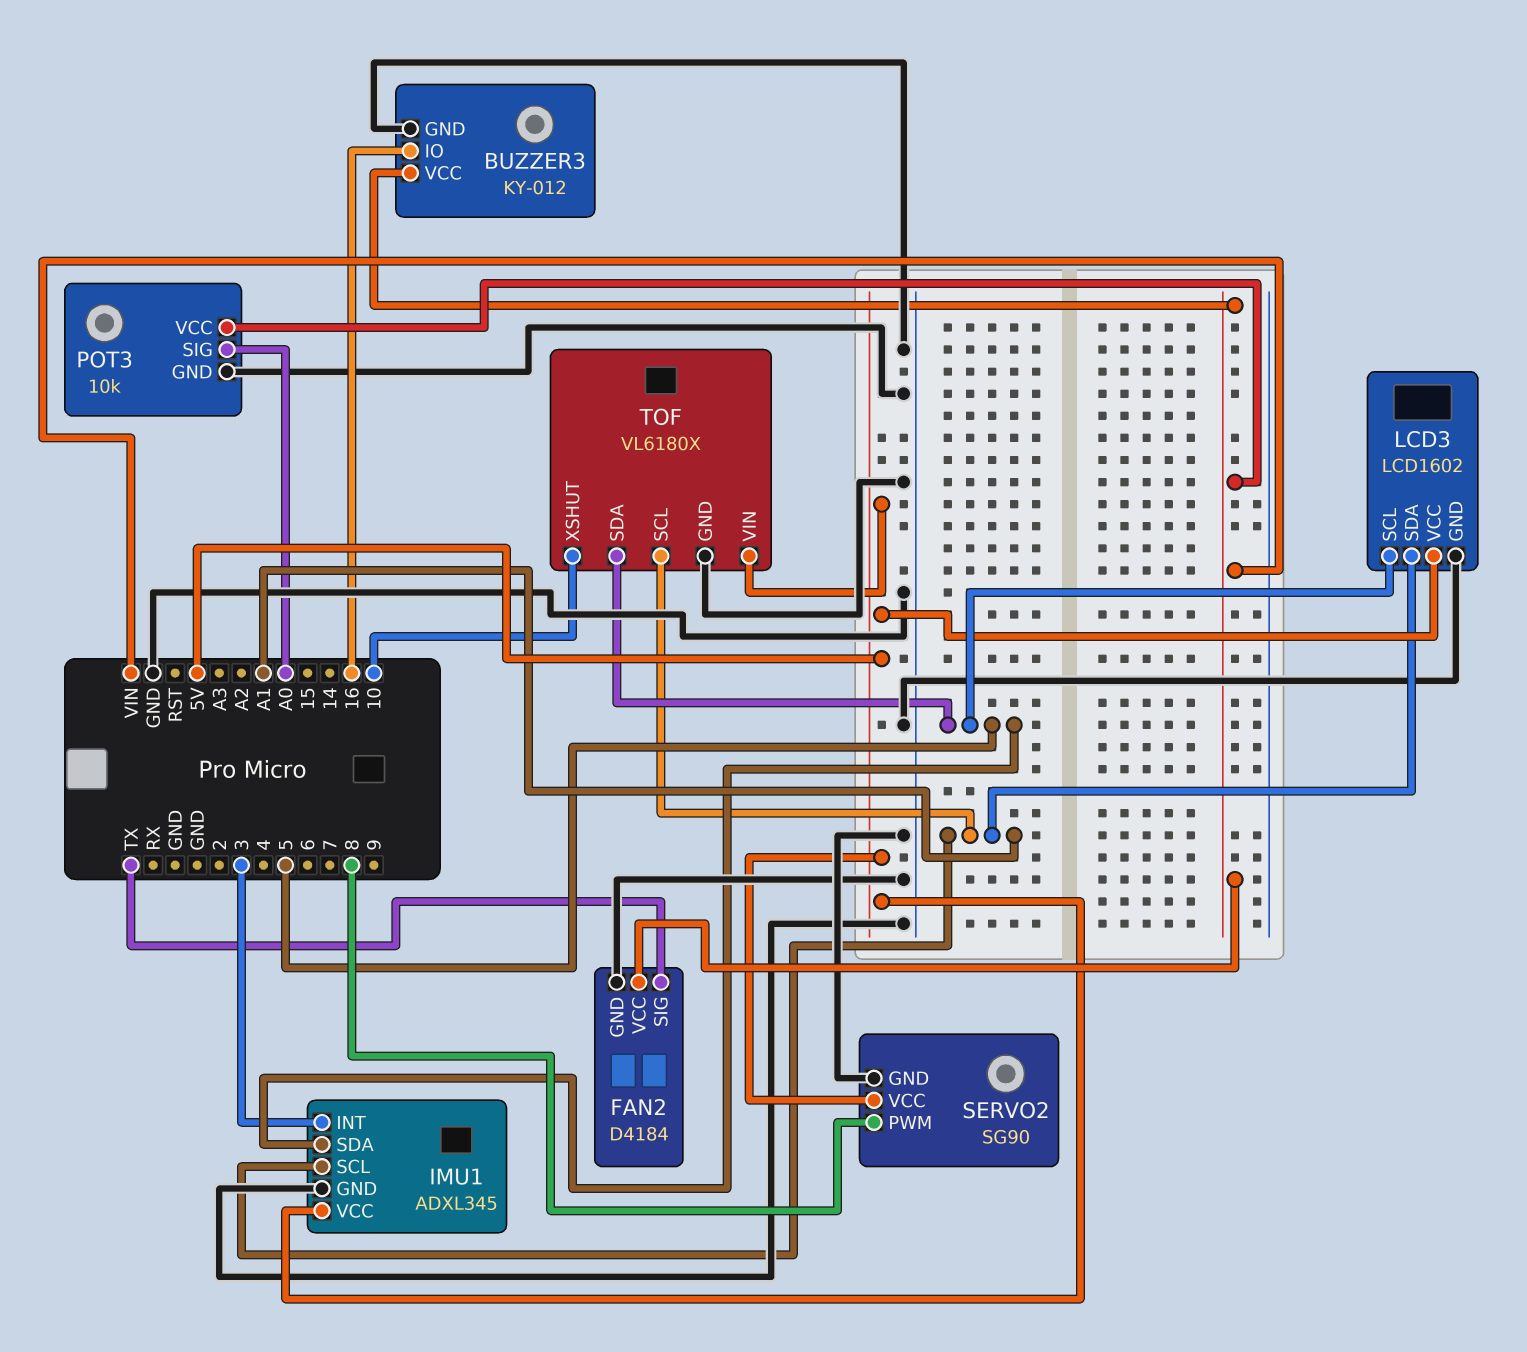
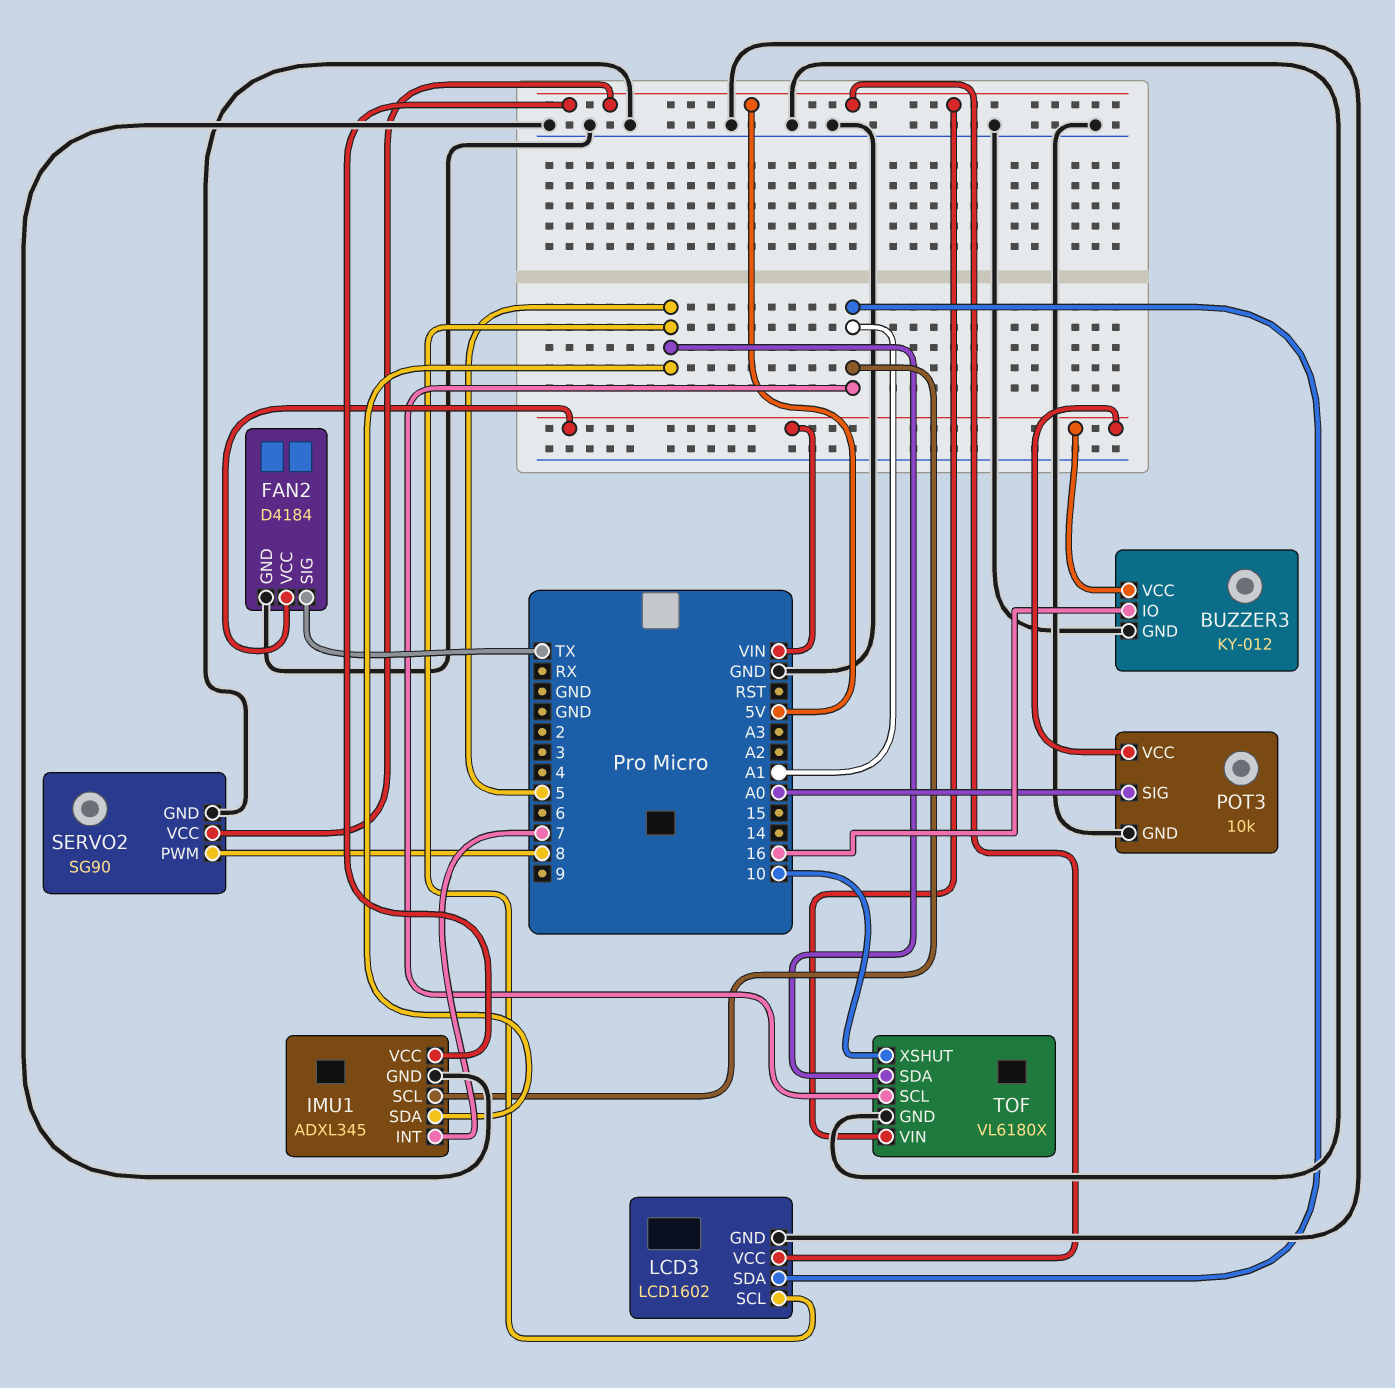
IMU1 pin INT: 3 -> 7

